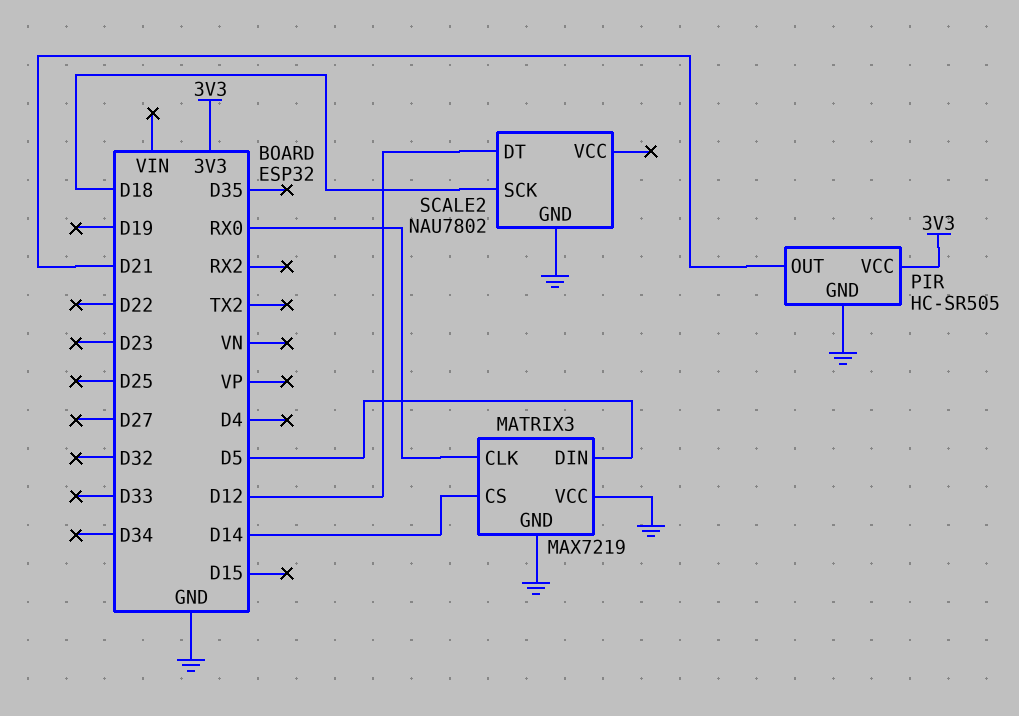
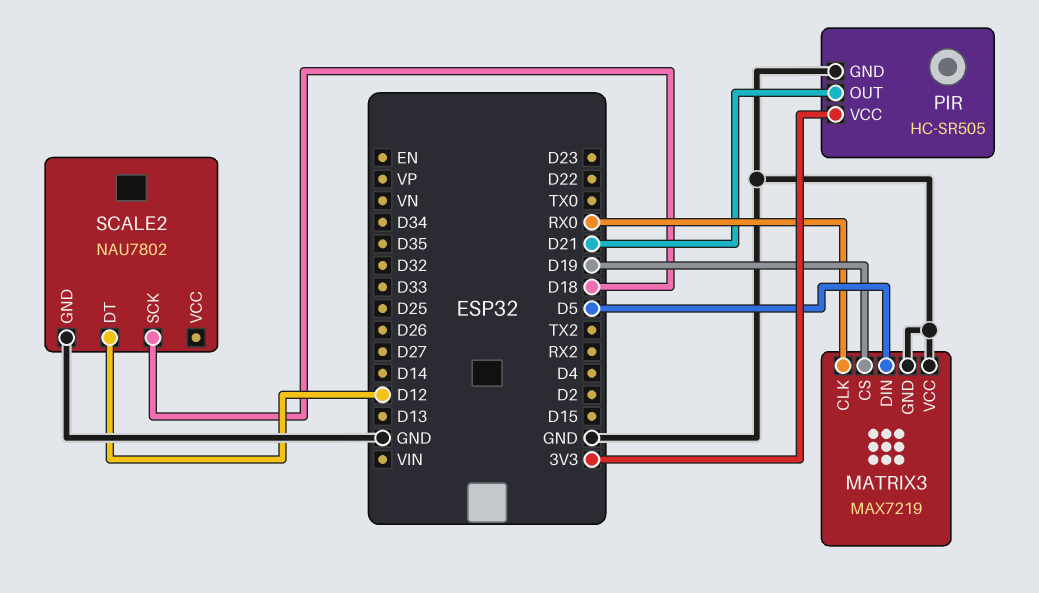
MATRIX3 pin CS: D14 -> D19

